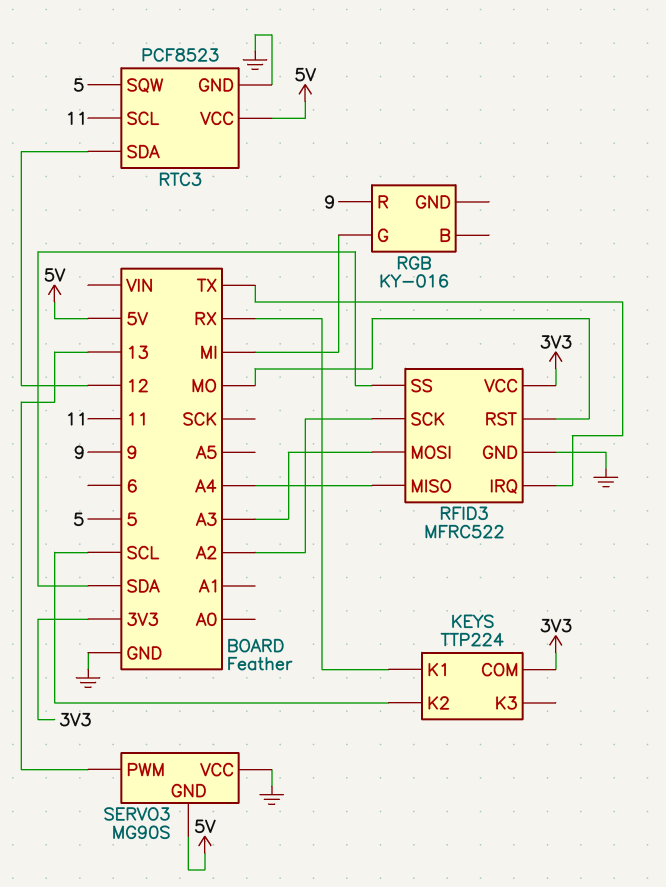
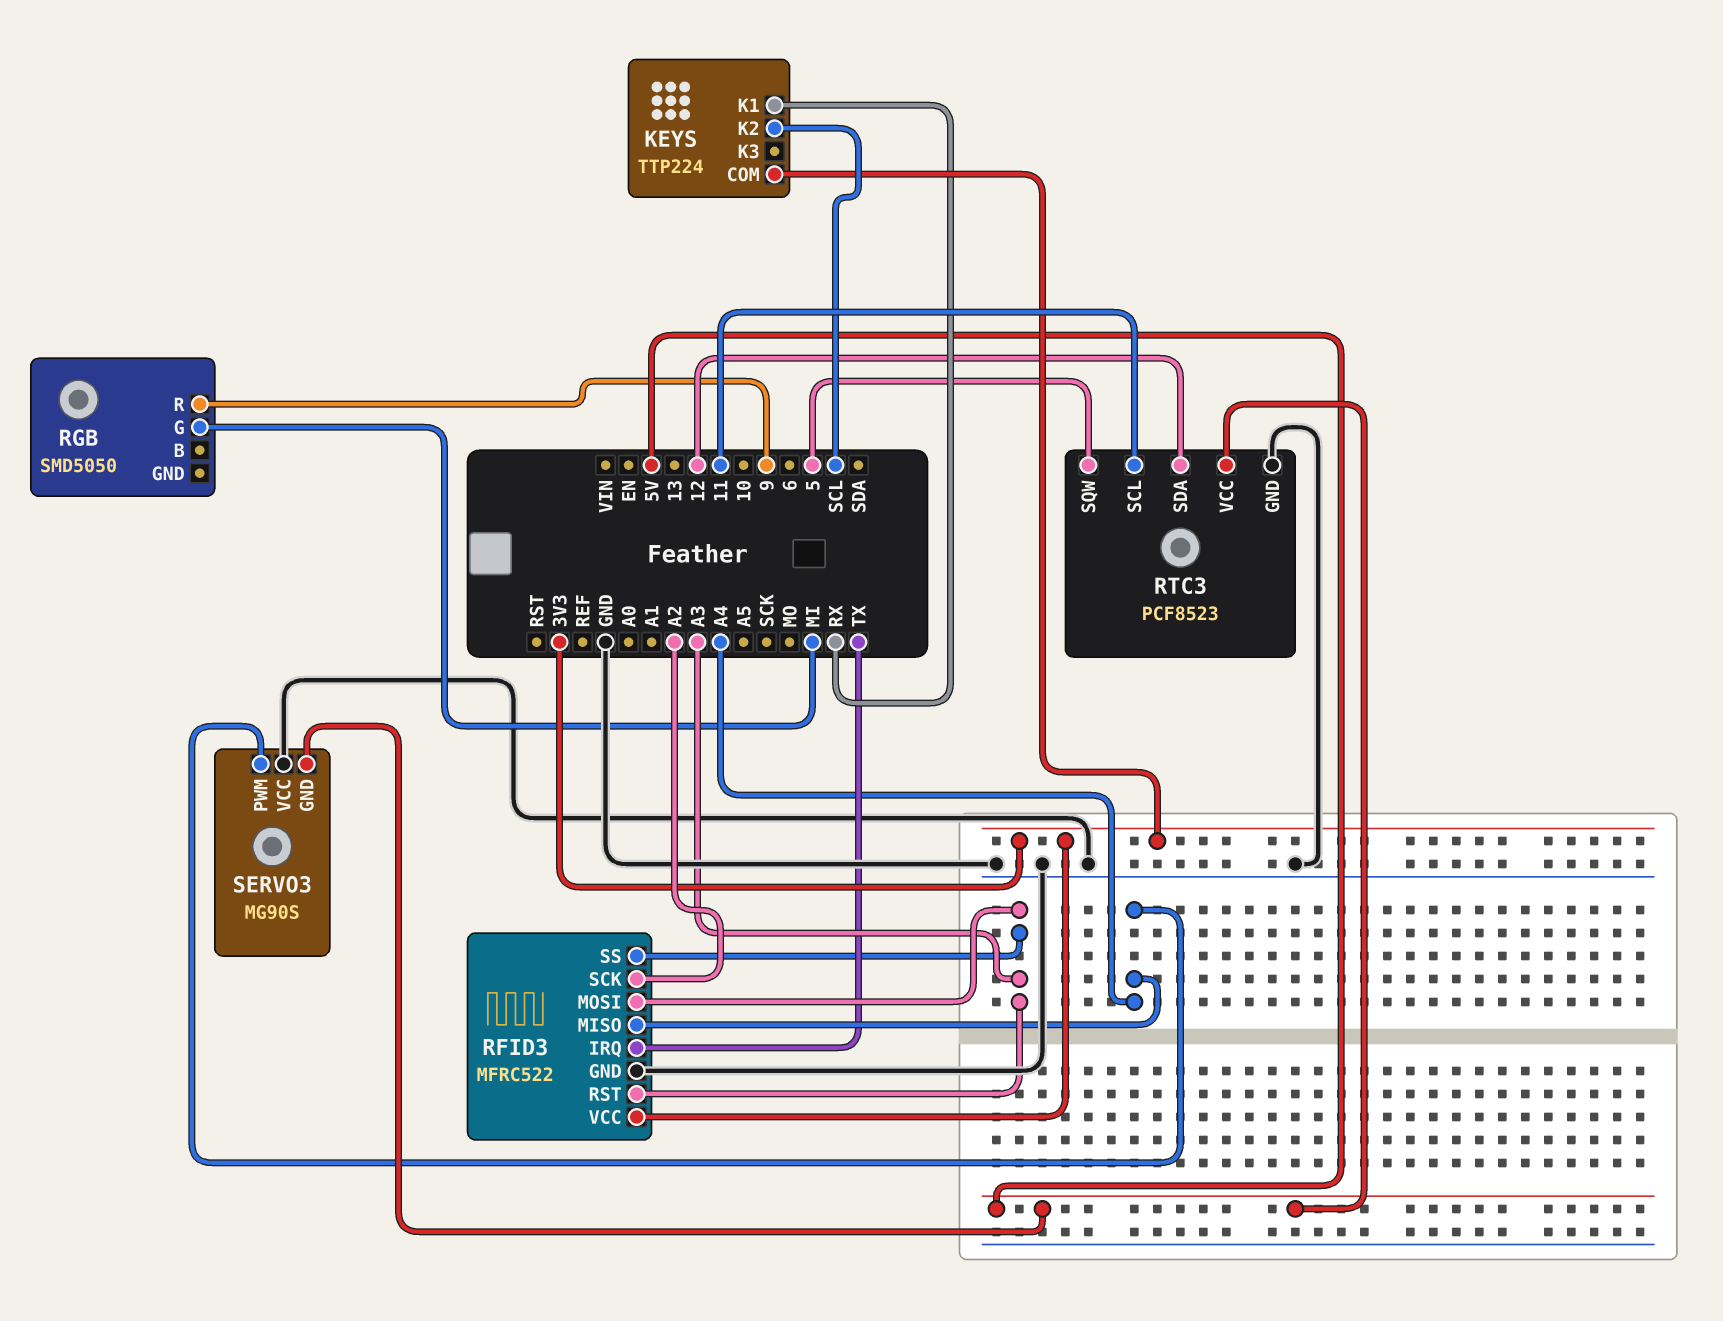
RFID3 pin RST: MO -> A3
RFID3 pin SS: SDA -> A3
RGB: KY-016 -> SMD5050
SERVO3 pin PWM: 13 -> A4

